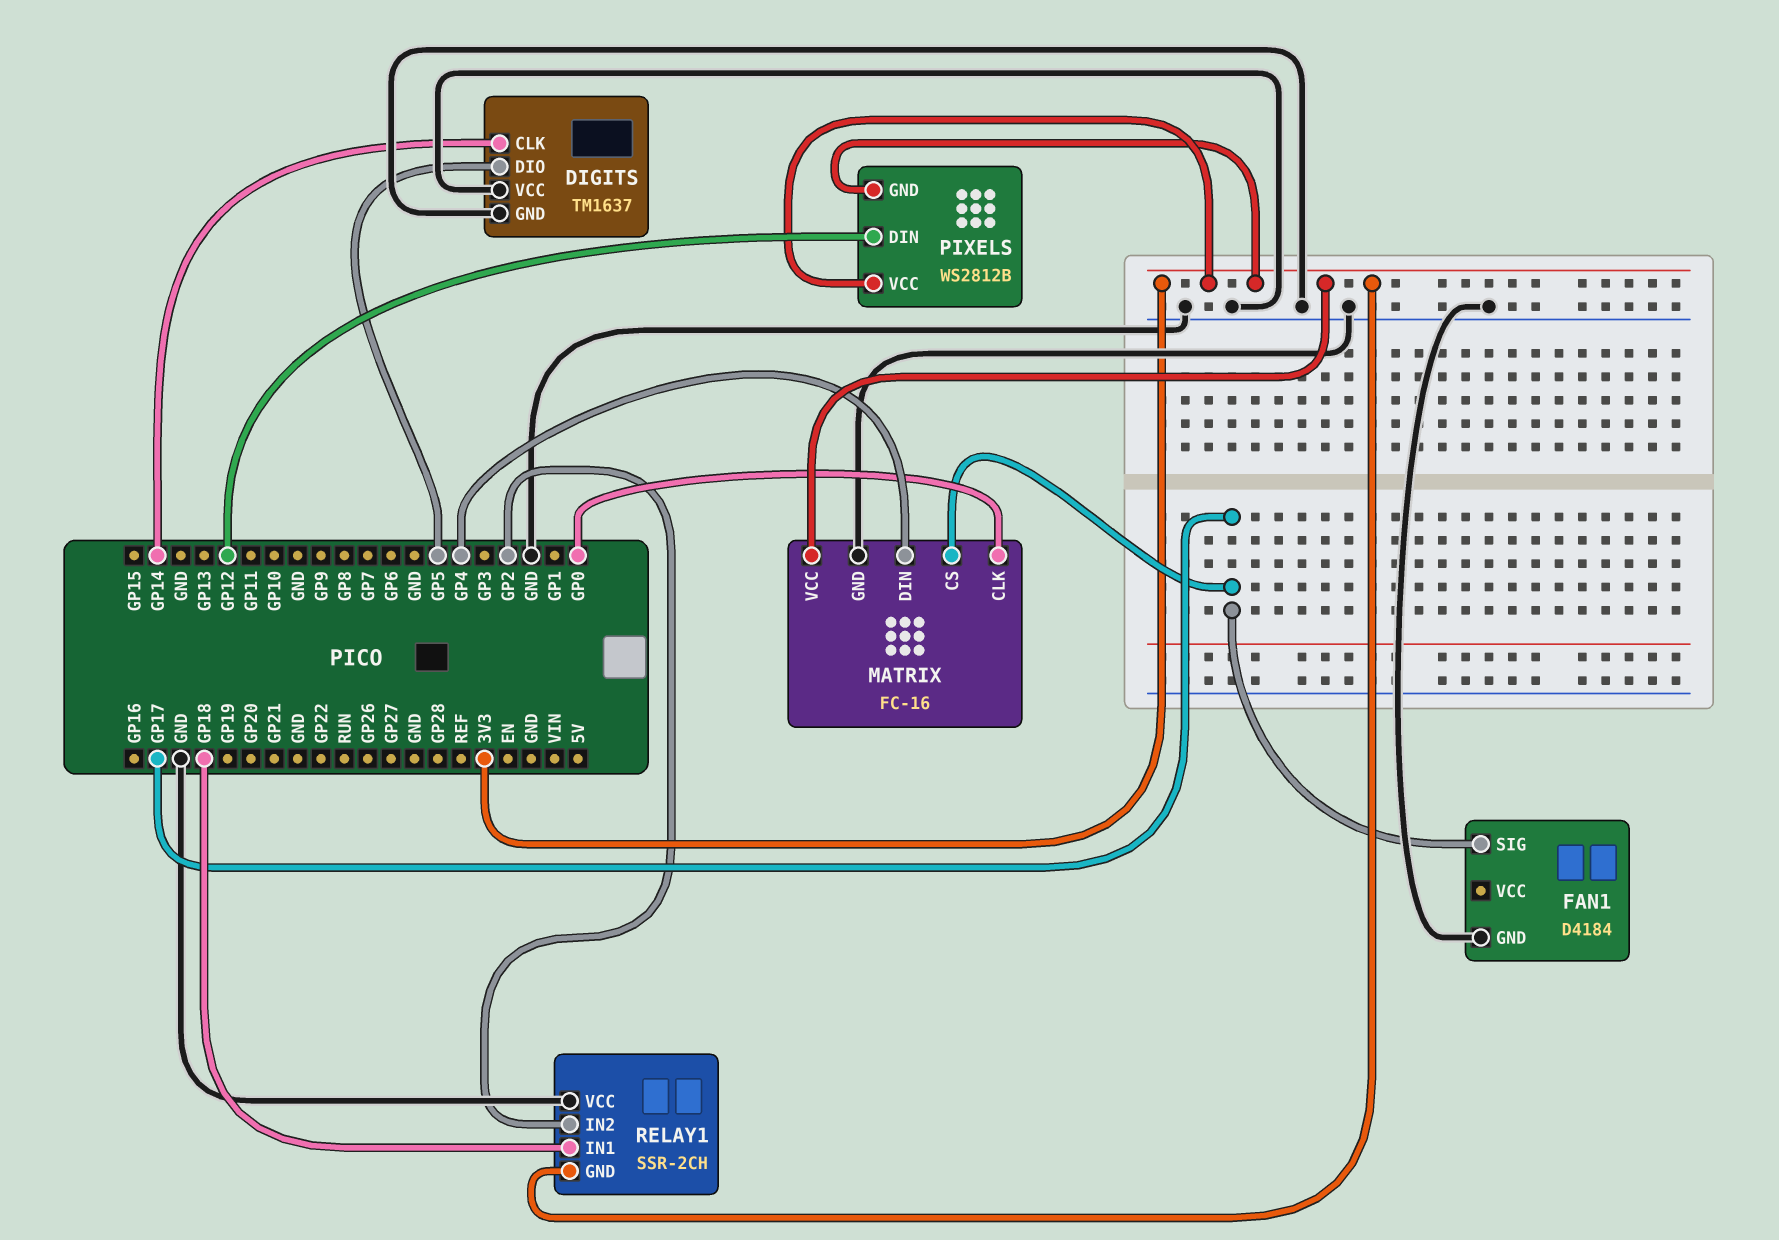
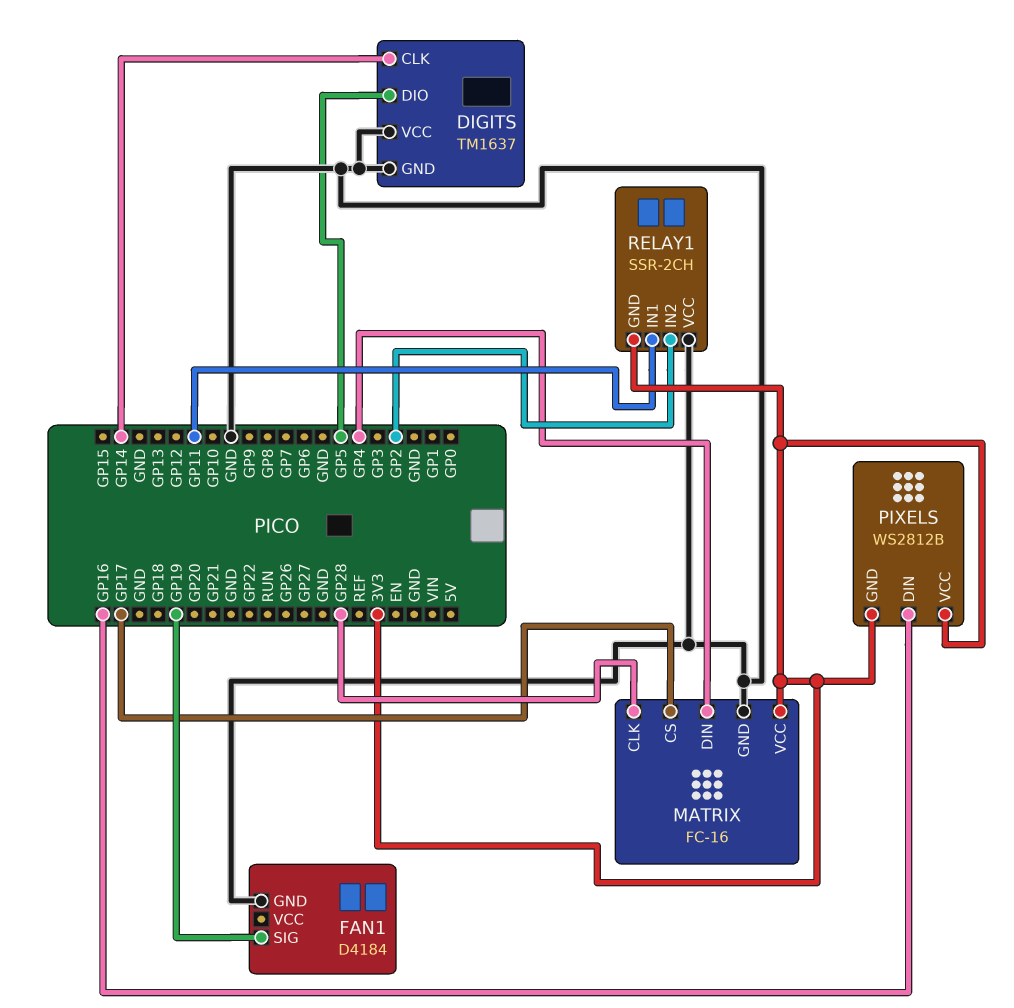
FAN1 pin SIG: GP17 -> GP19
MATRIX pin CLK: GP0 -> GP28
PIXELS pin DIN: GP12 -> GP16
RELAY1 pin IN1: GP18 -> GP11

